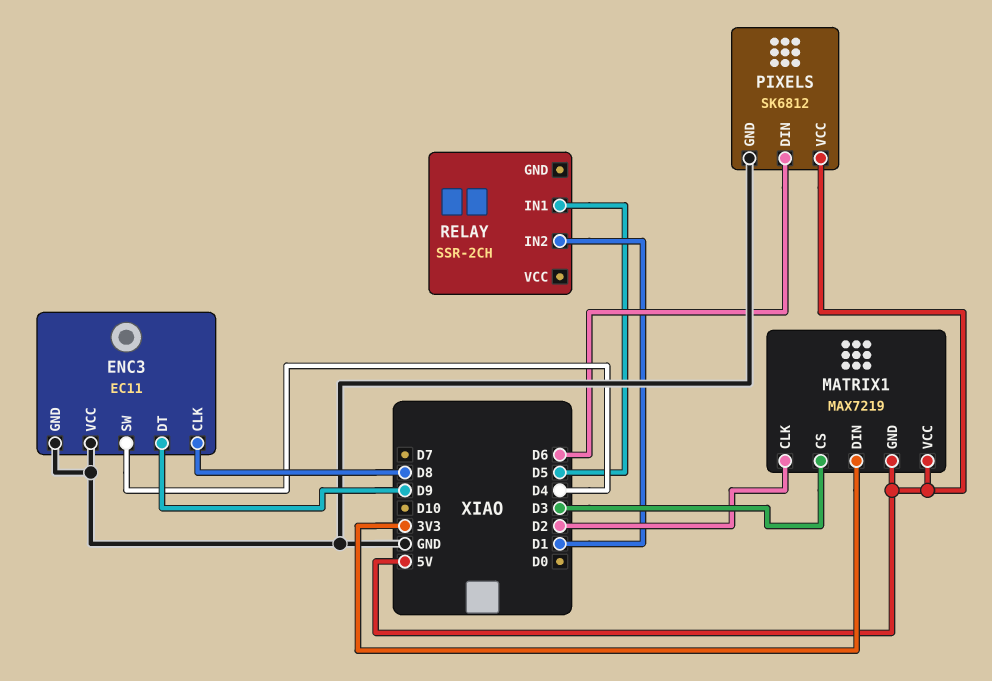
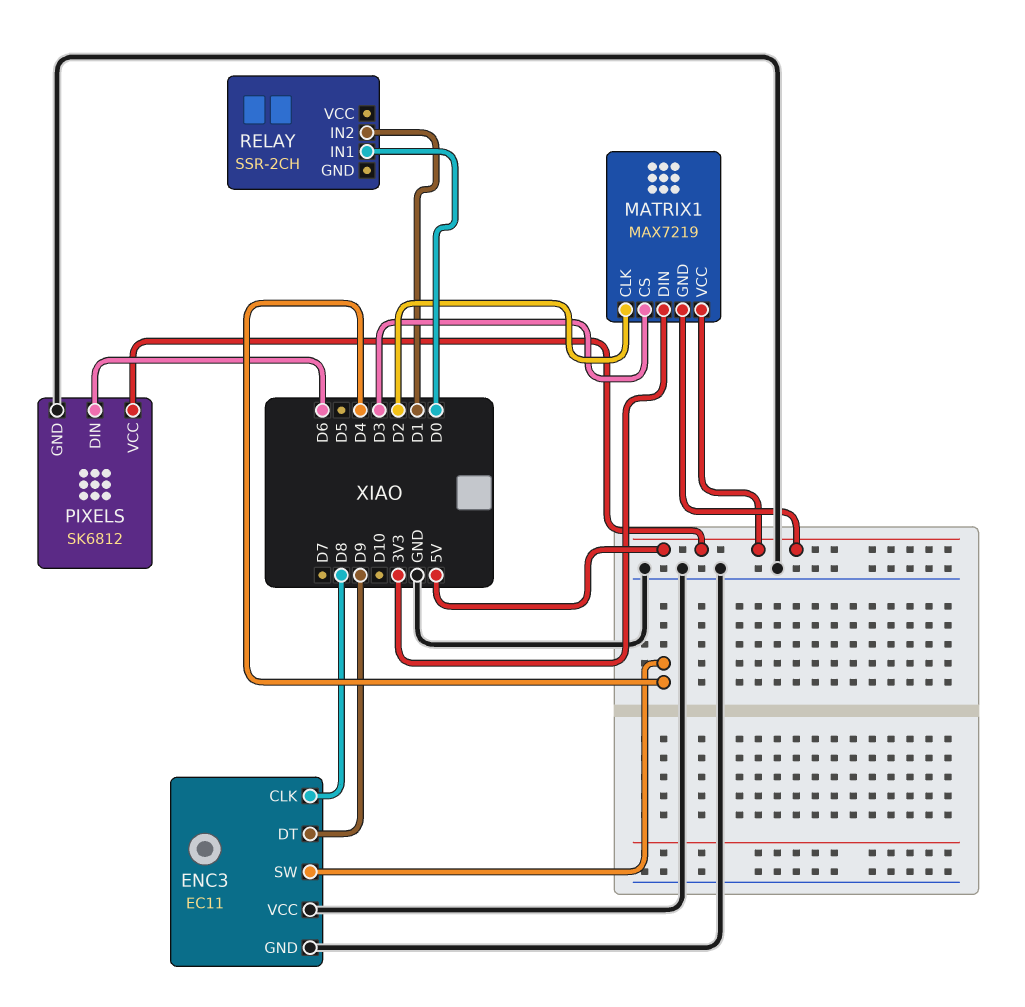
RELAY pin IN1: D5 -> D0

